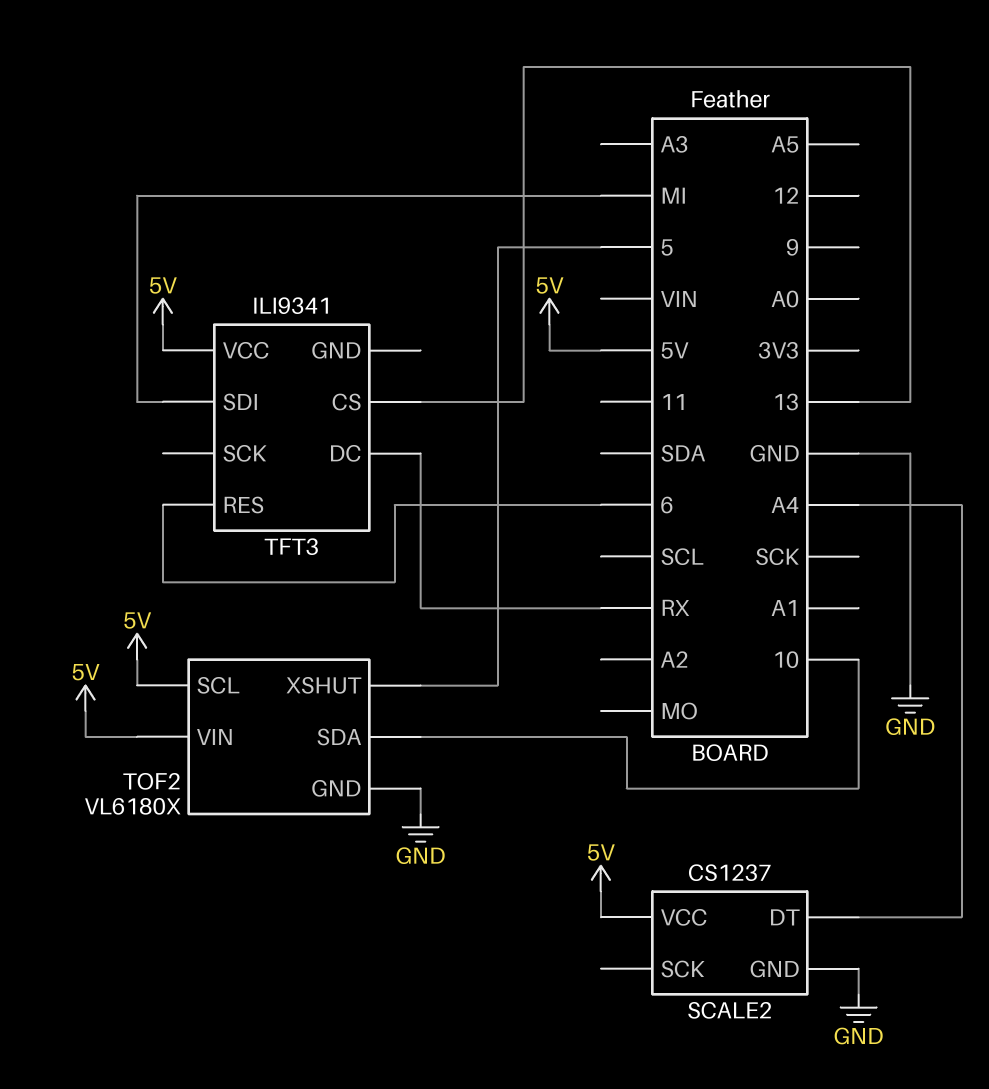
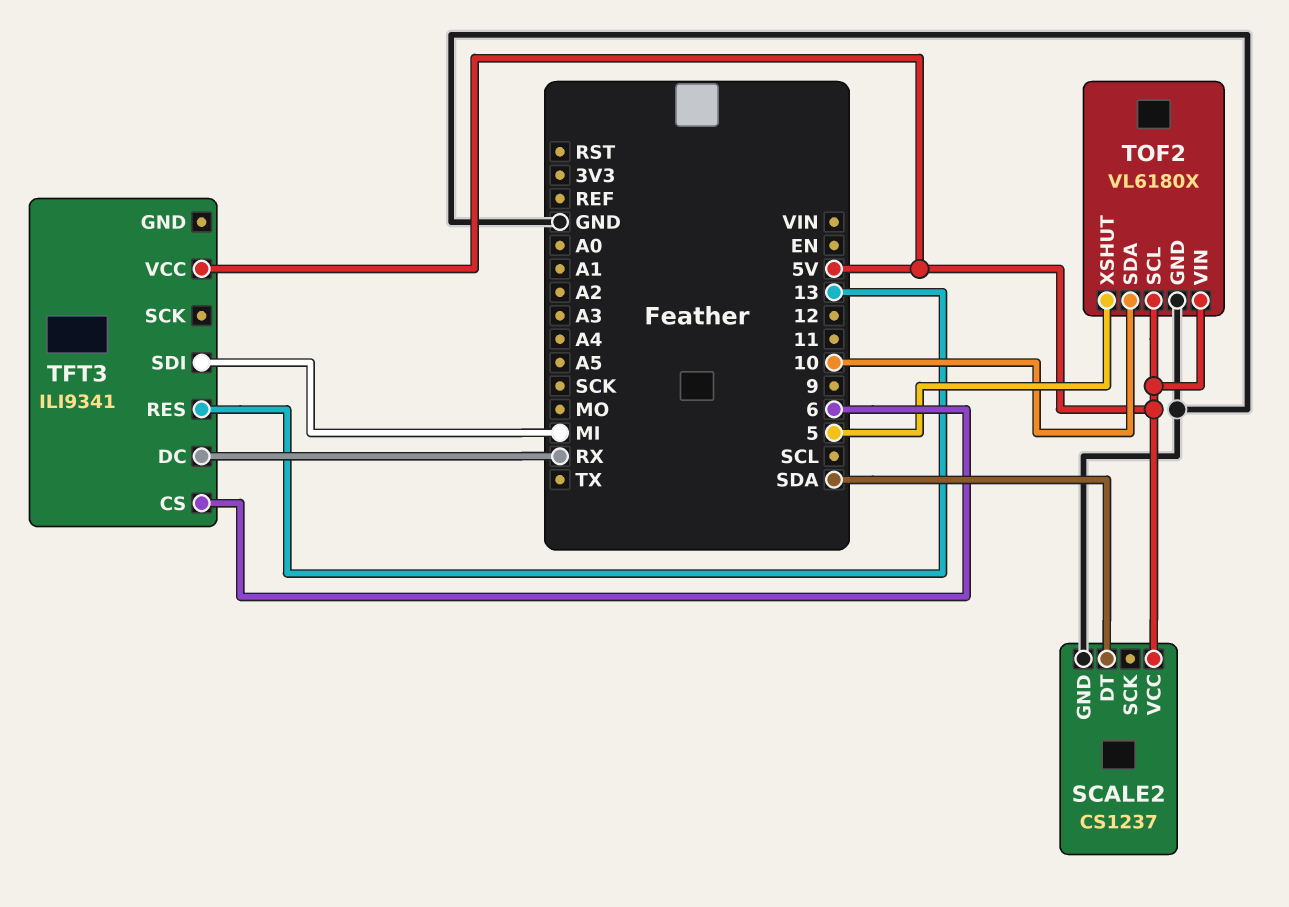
SCALE2 pin DT: A4 -> SDA
TFT3 pin CS: 13 -> 6
TFT3 pin RES: 6 -> 13

